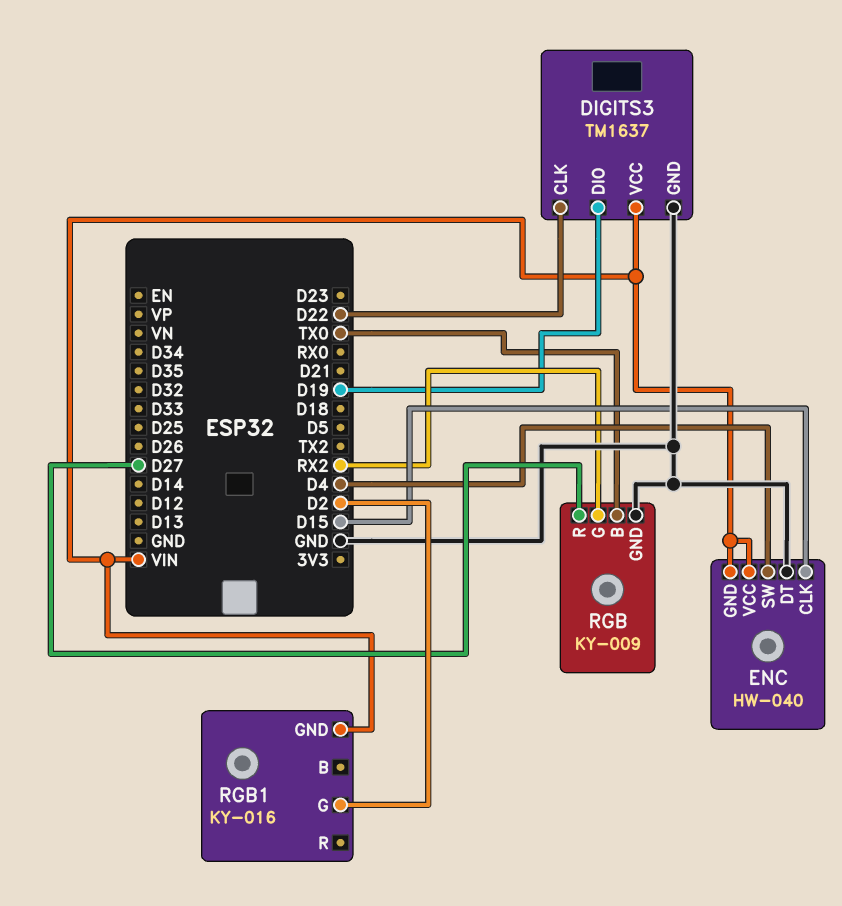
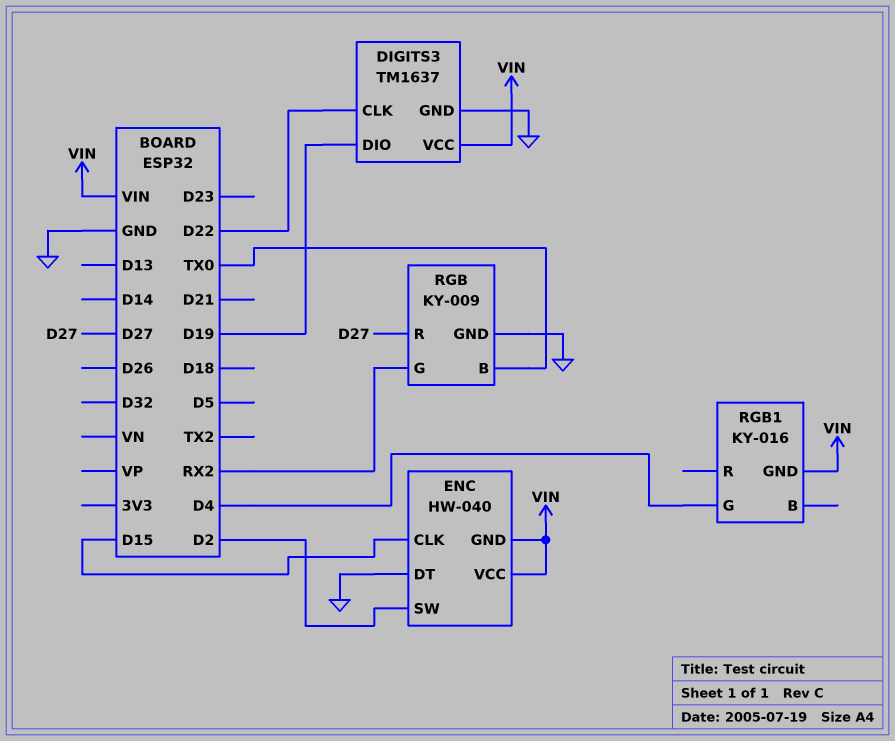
ENC pin SW: D4 -> D2
RGB1 pin G: D2 -> D4

